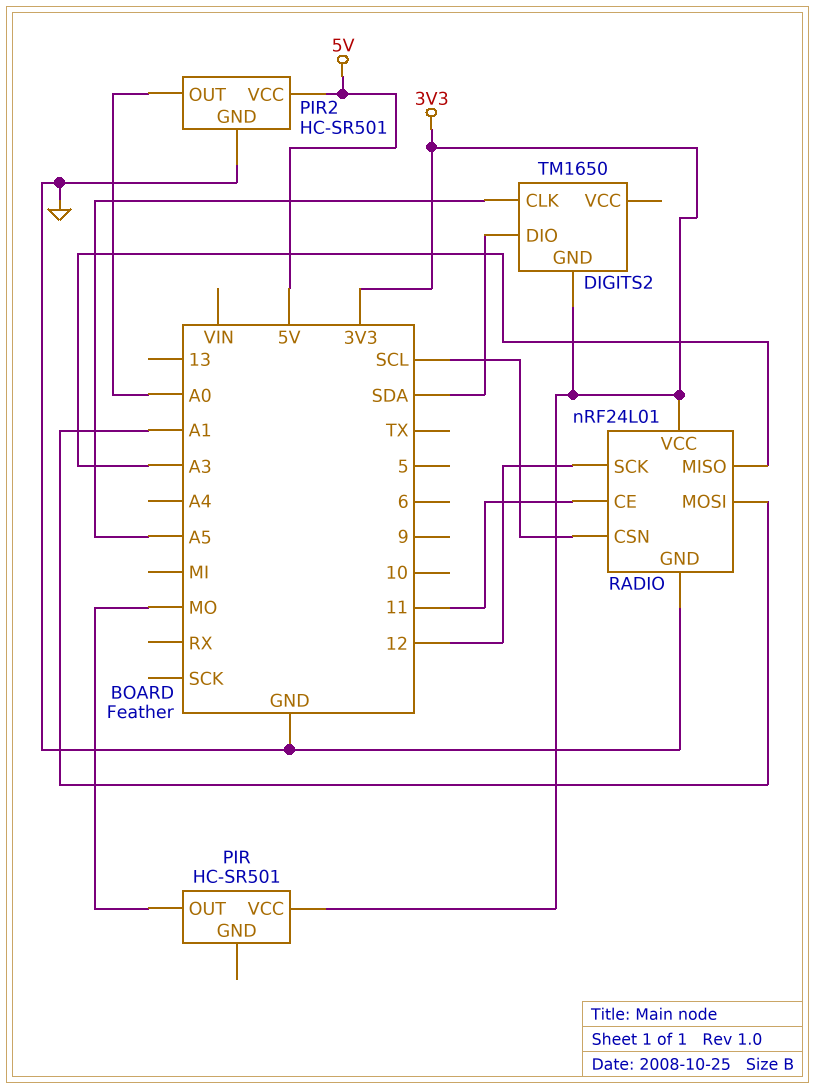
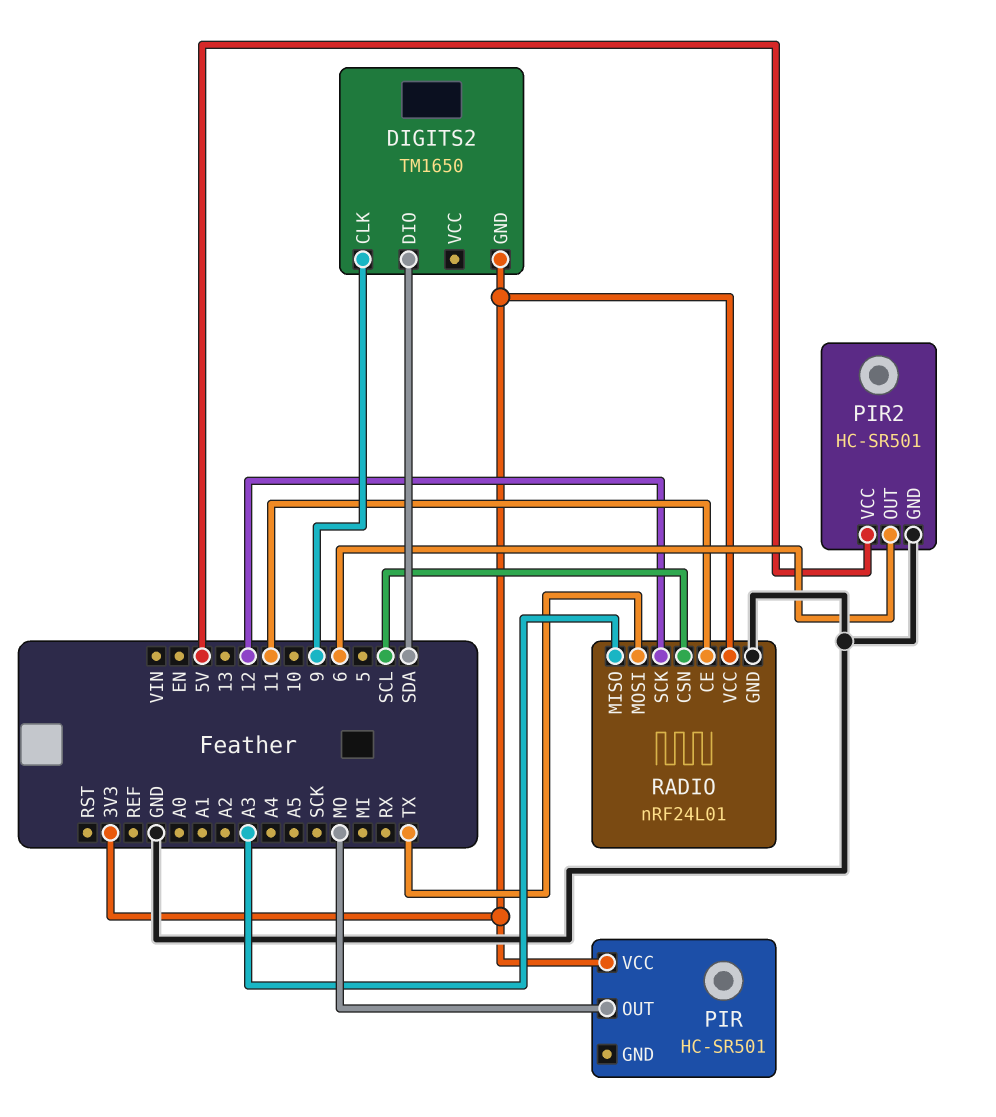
DIGITS2 pin CLK: A5 -> 9
PIR2 pin OUT: A0 -> 6
RADIO pin MOSI: A1 -> TX

